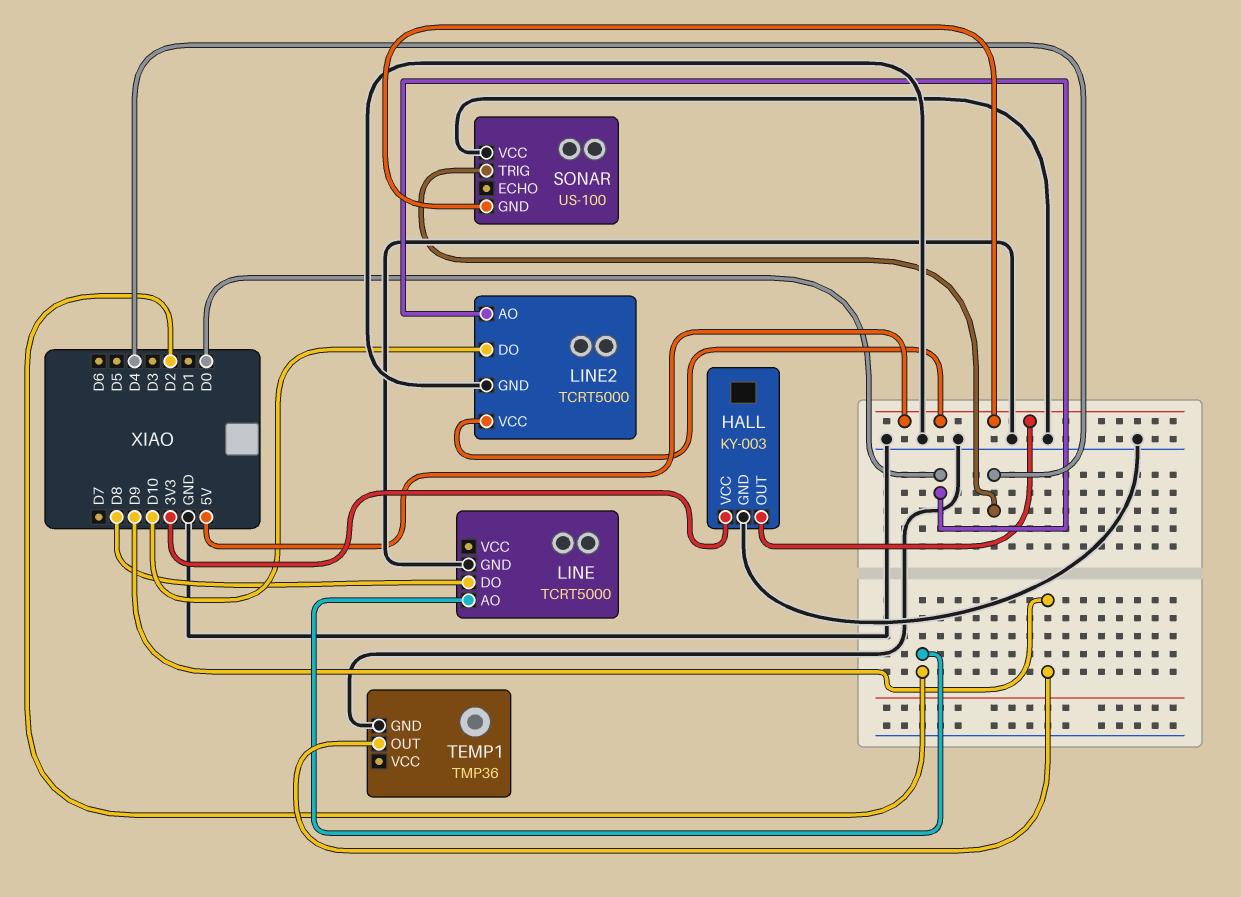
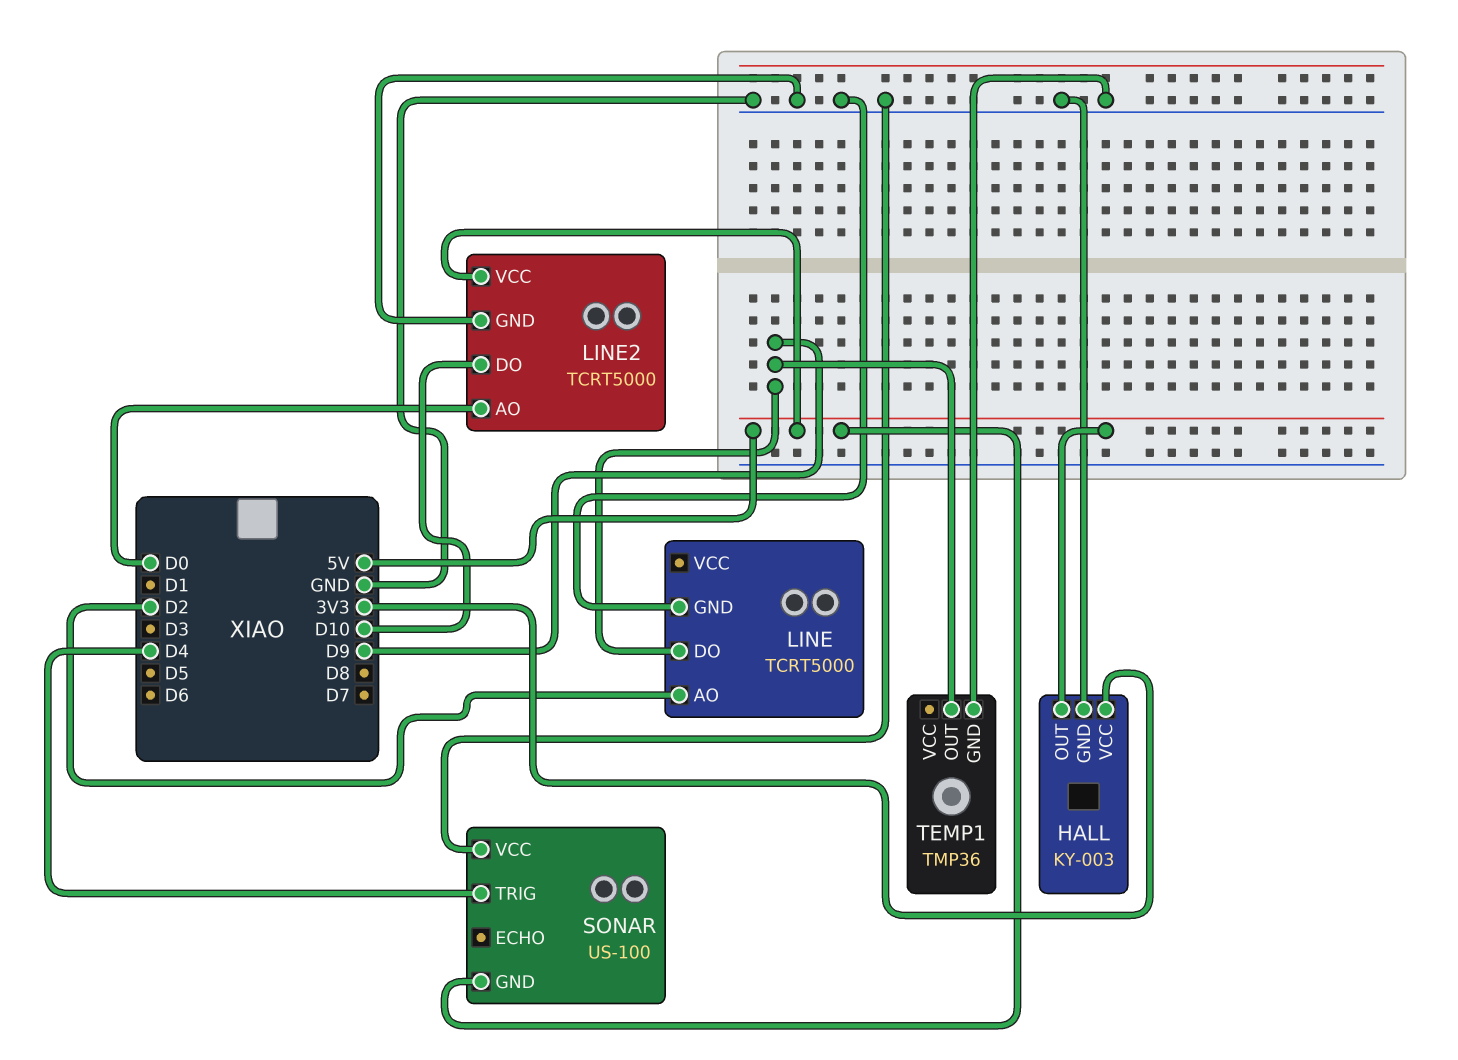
LINE pin DO: D8 -> D9

